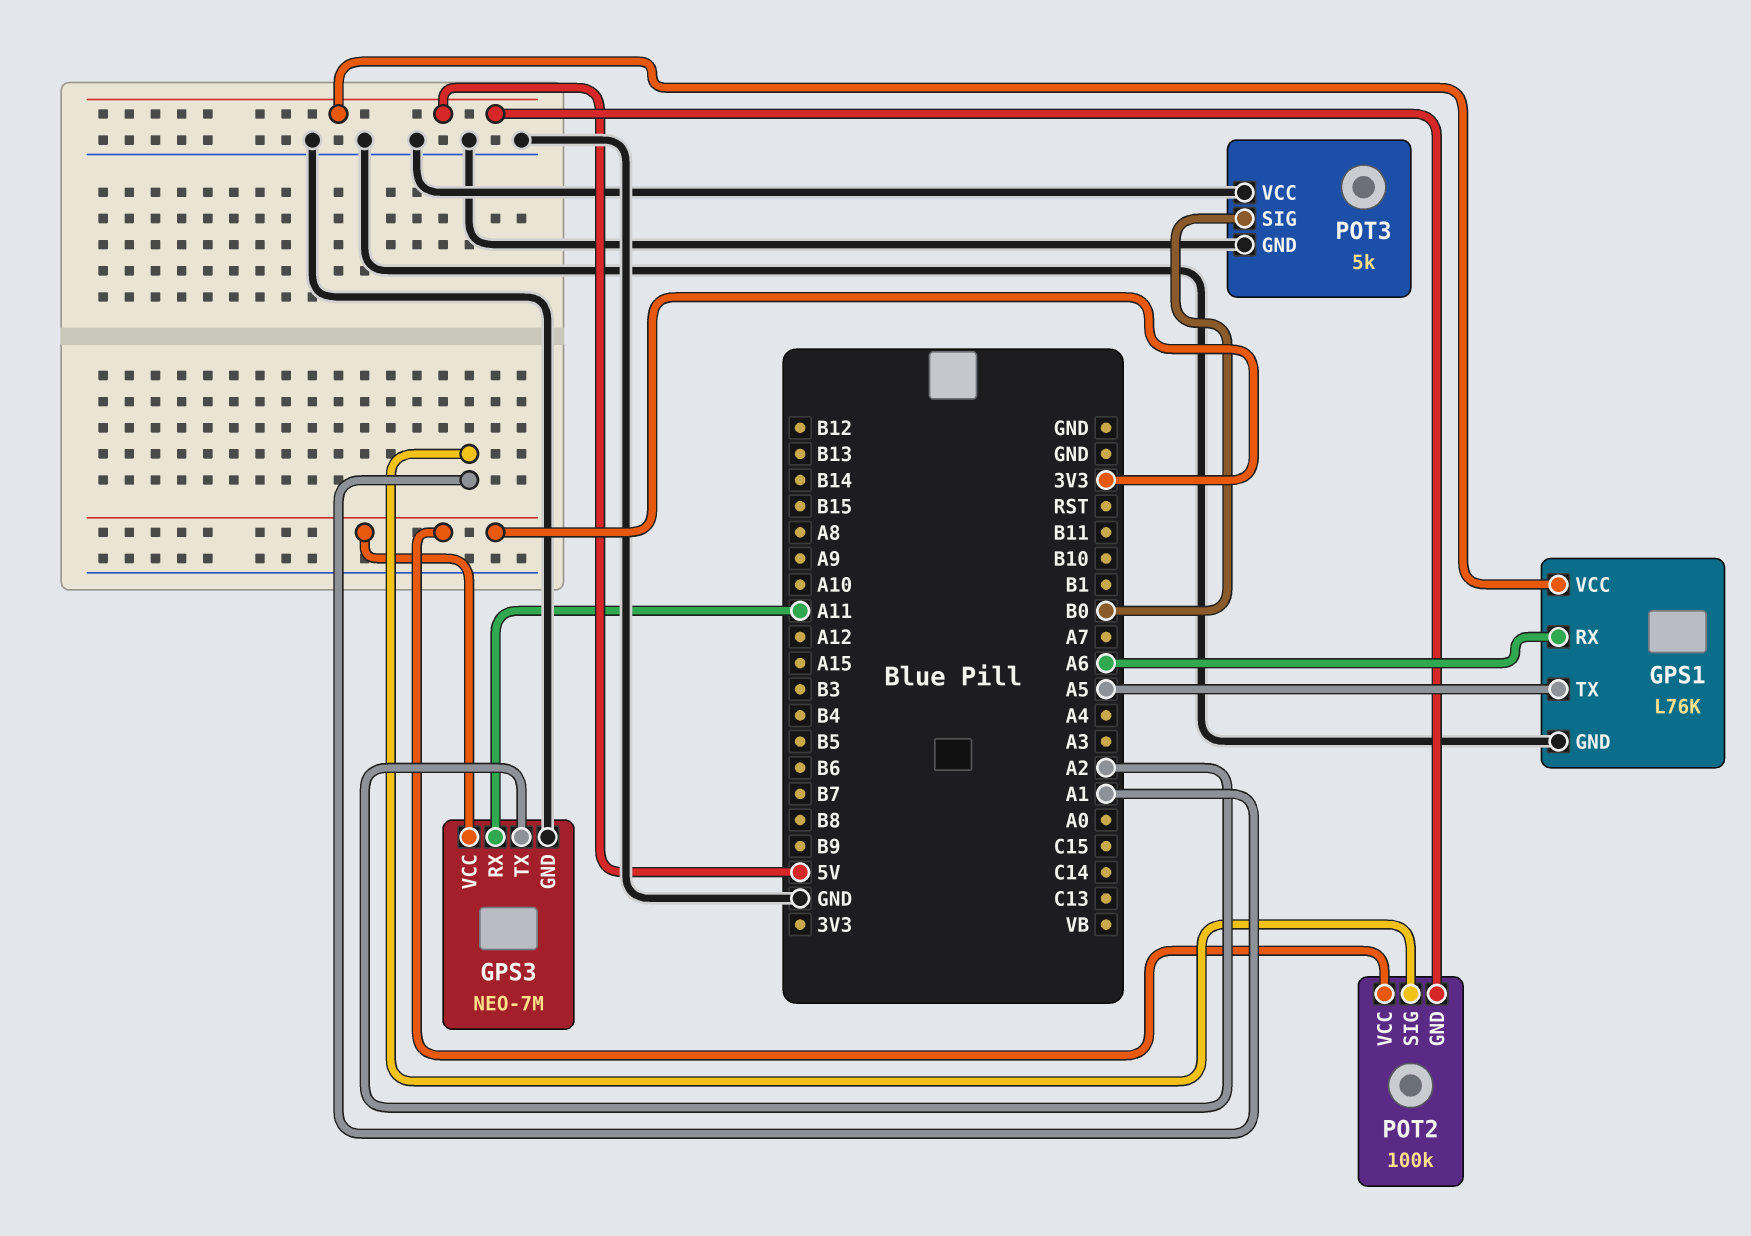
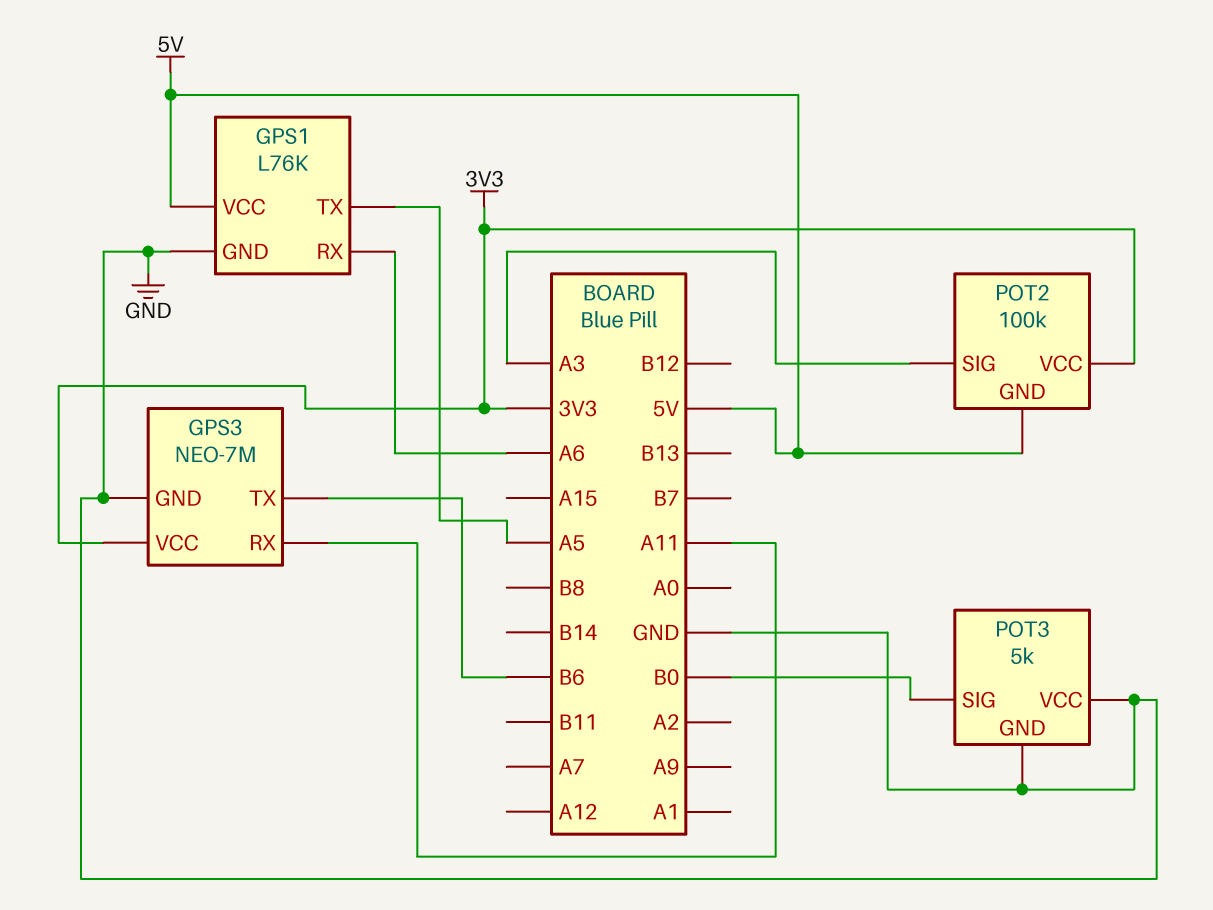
GPS3 pin TX: A2 -> B6
POT2 pin SIG: A1 -> A3

